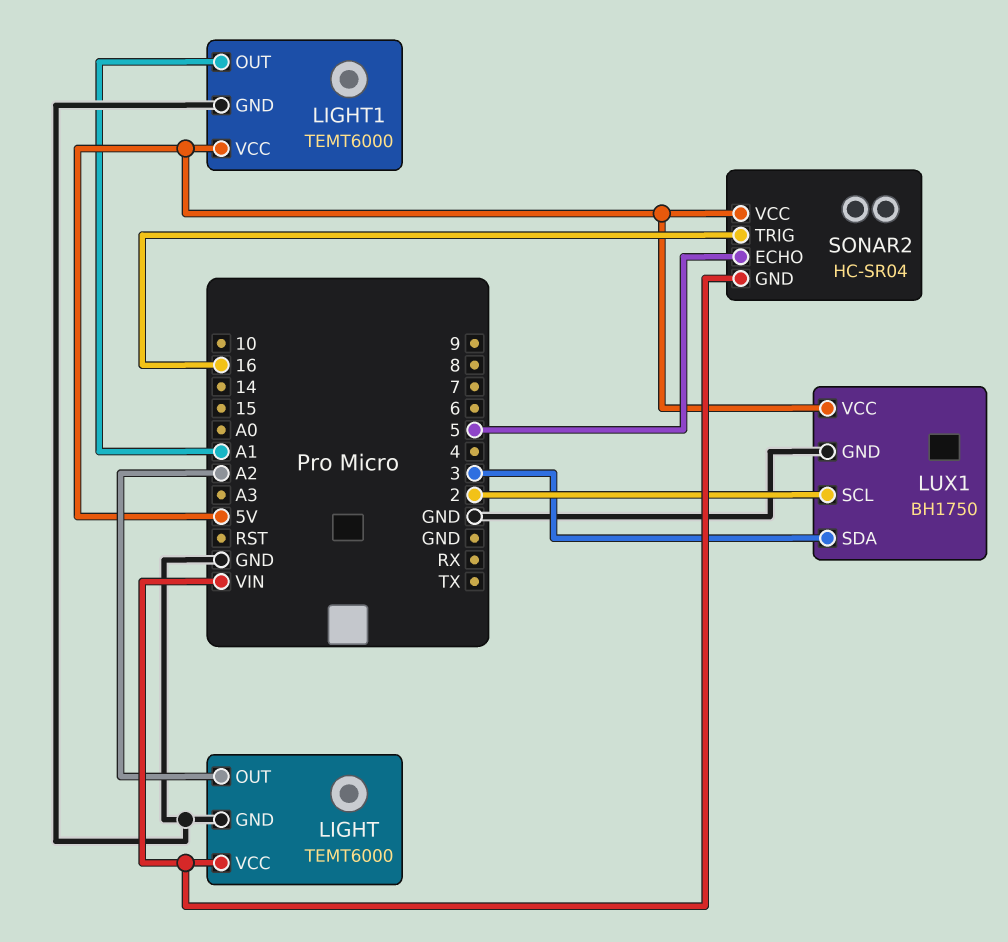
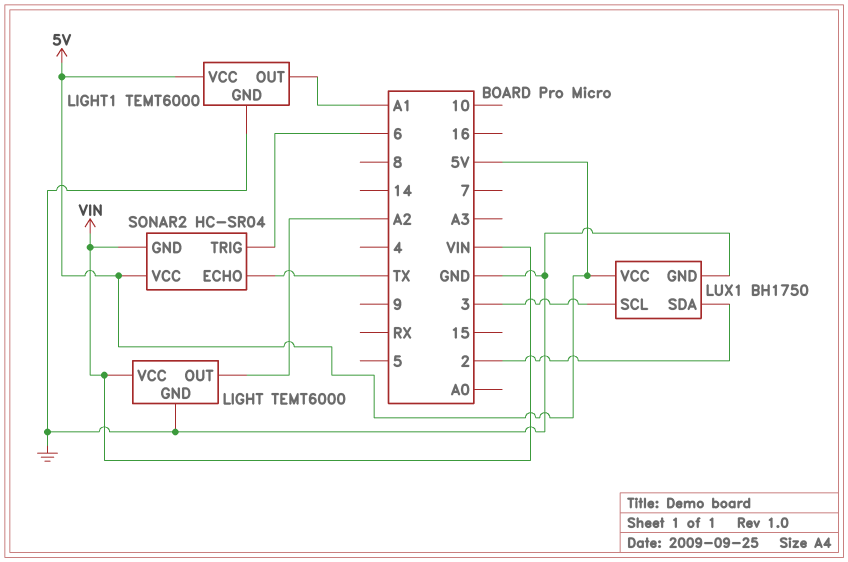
LUX1 pin SCL: 2 -> 3
LUX1 pin SDA: 3 -> 2
SONAR2 pin ECHO: 5 -> TX
SONAR2 pin TRIG: 16 -> 6

